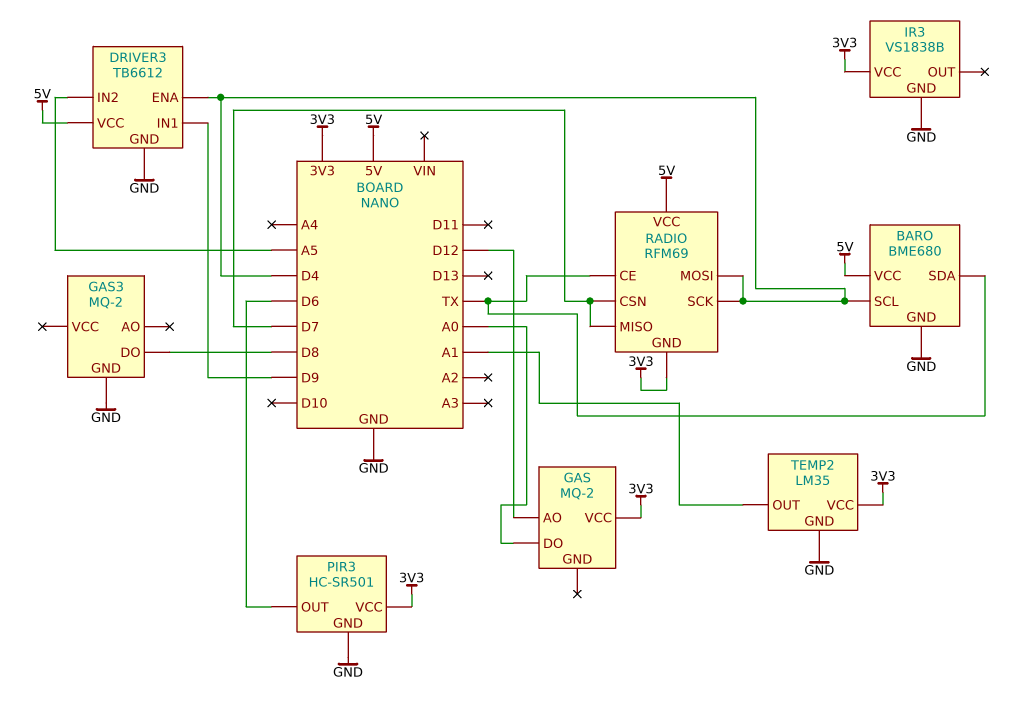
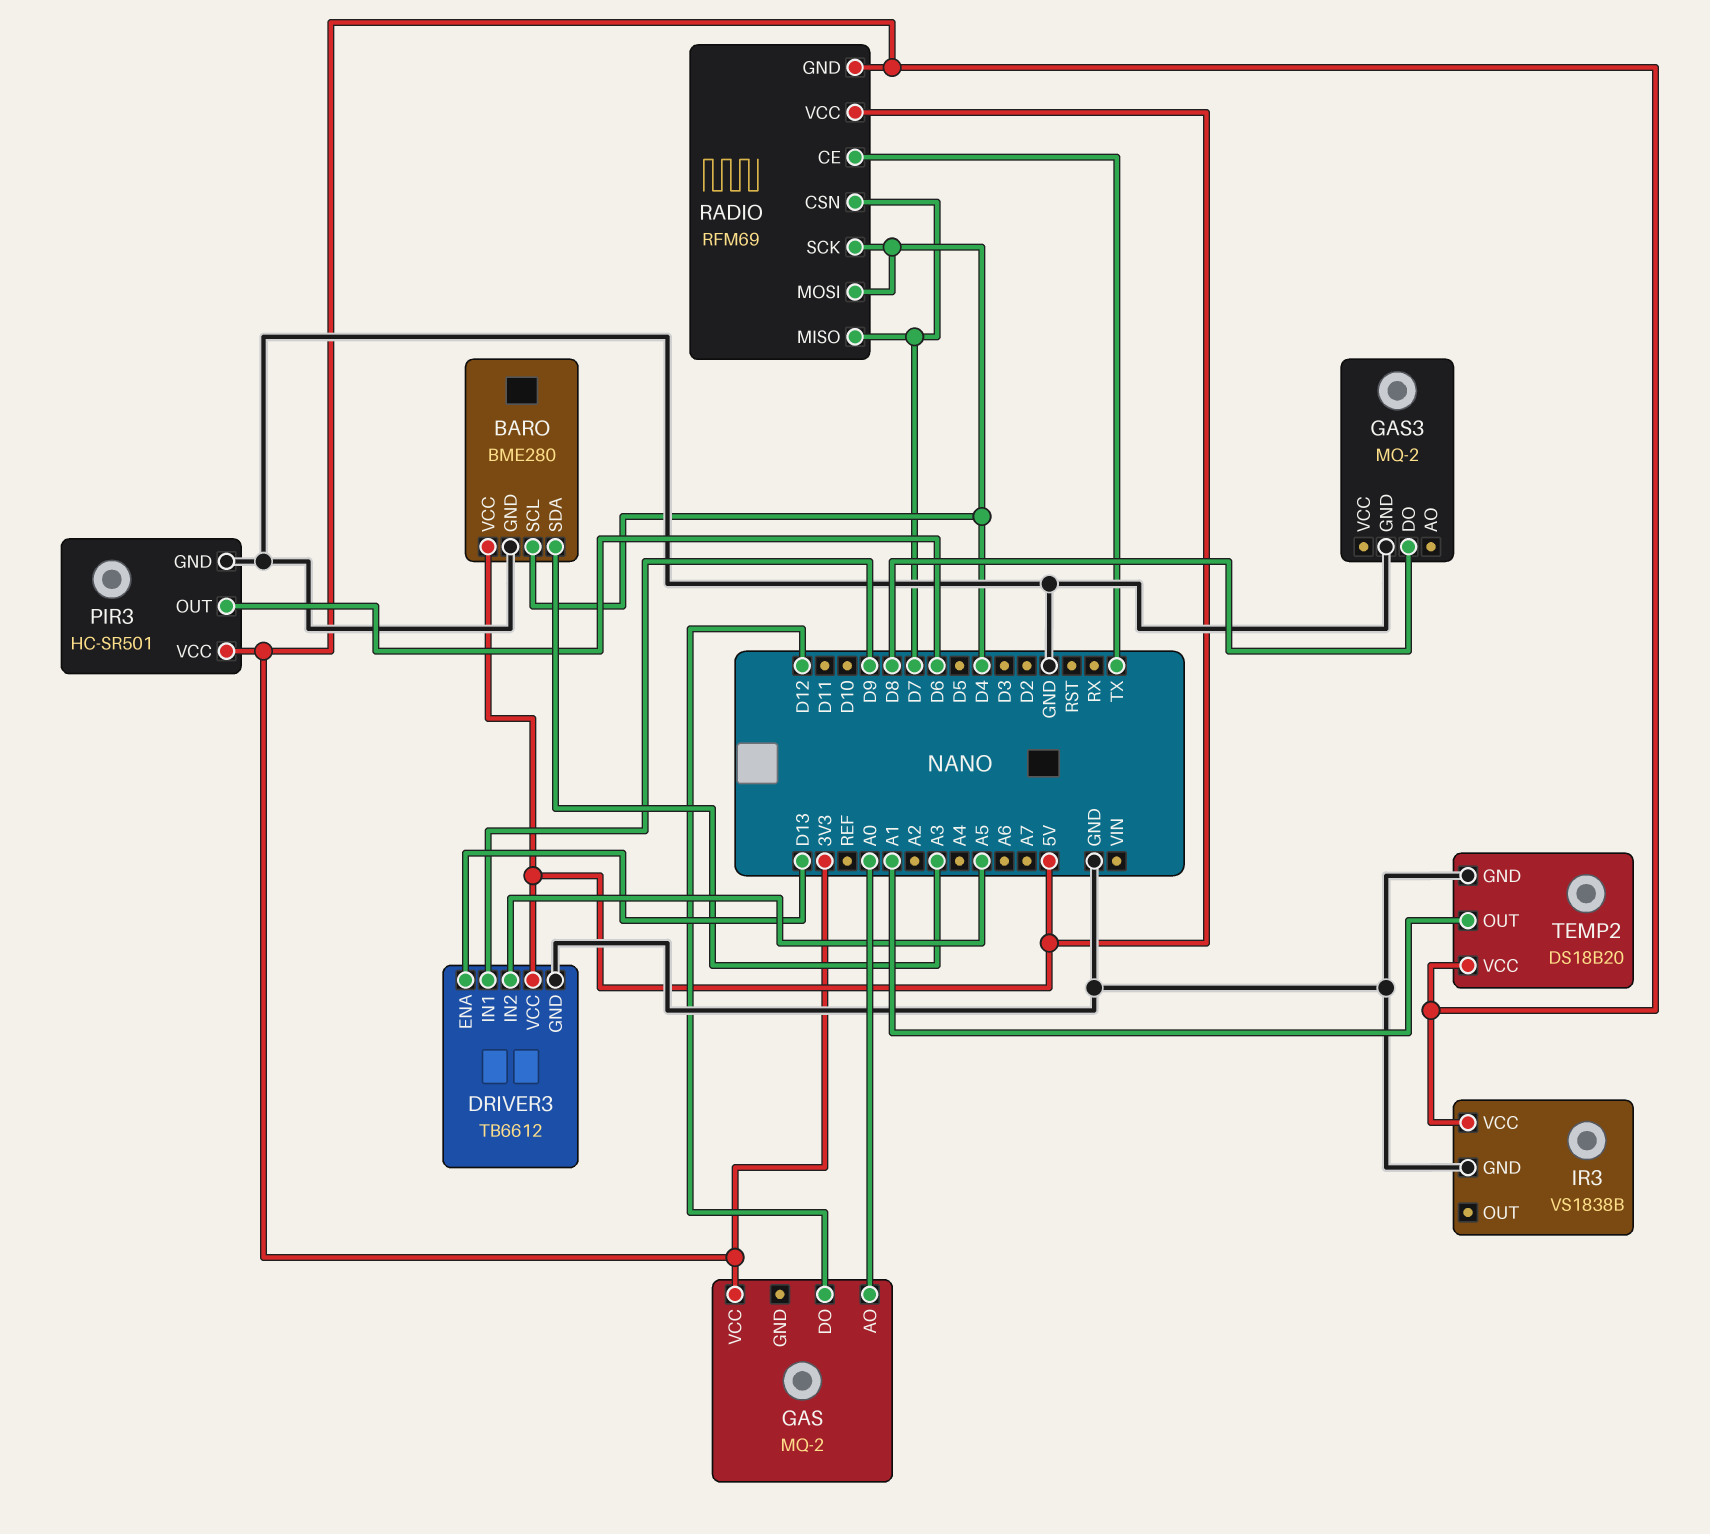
BARO: BME680 -> BME280
BARO pin SDA: TX -> A3
DRIVER3 pin ENA: D4 -> D13
GAS pin AO: D12 -> A0
GAS pin DO: A0 -> D12
TEMP2: LM35 -> DS18B20

